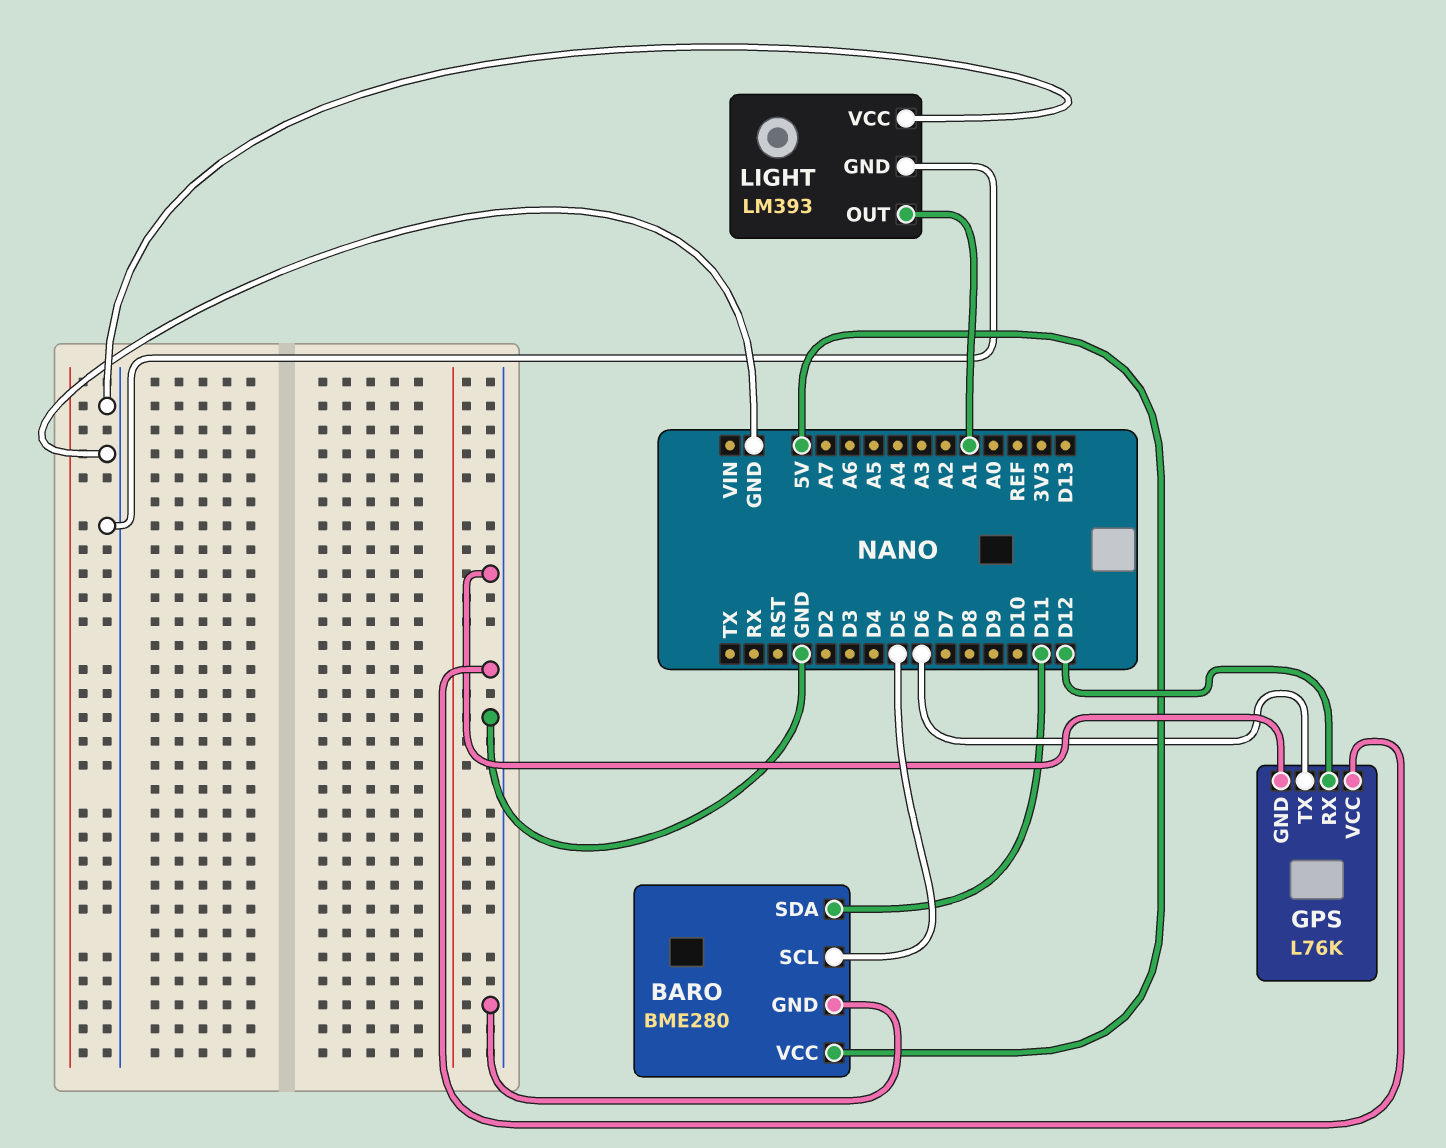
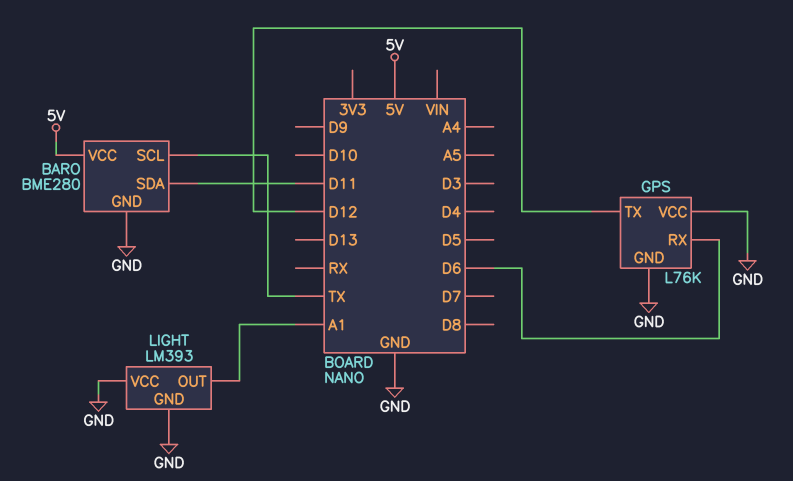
BARO pin SCL: D5 -> TX
GPS pin RX: D12 -> D6
GPS pin TX: D6 -> D12

